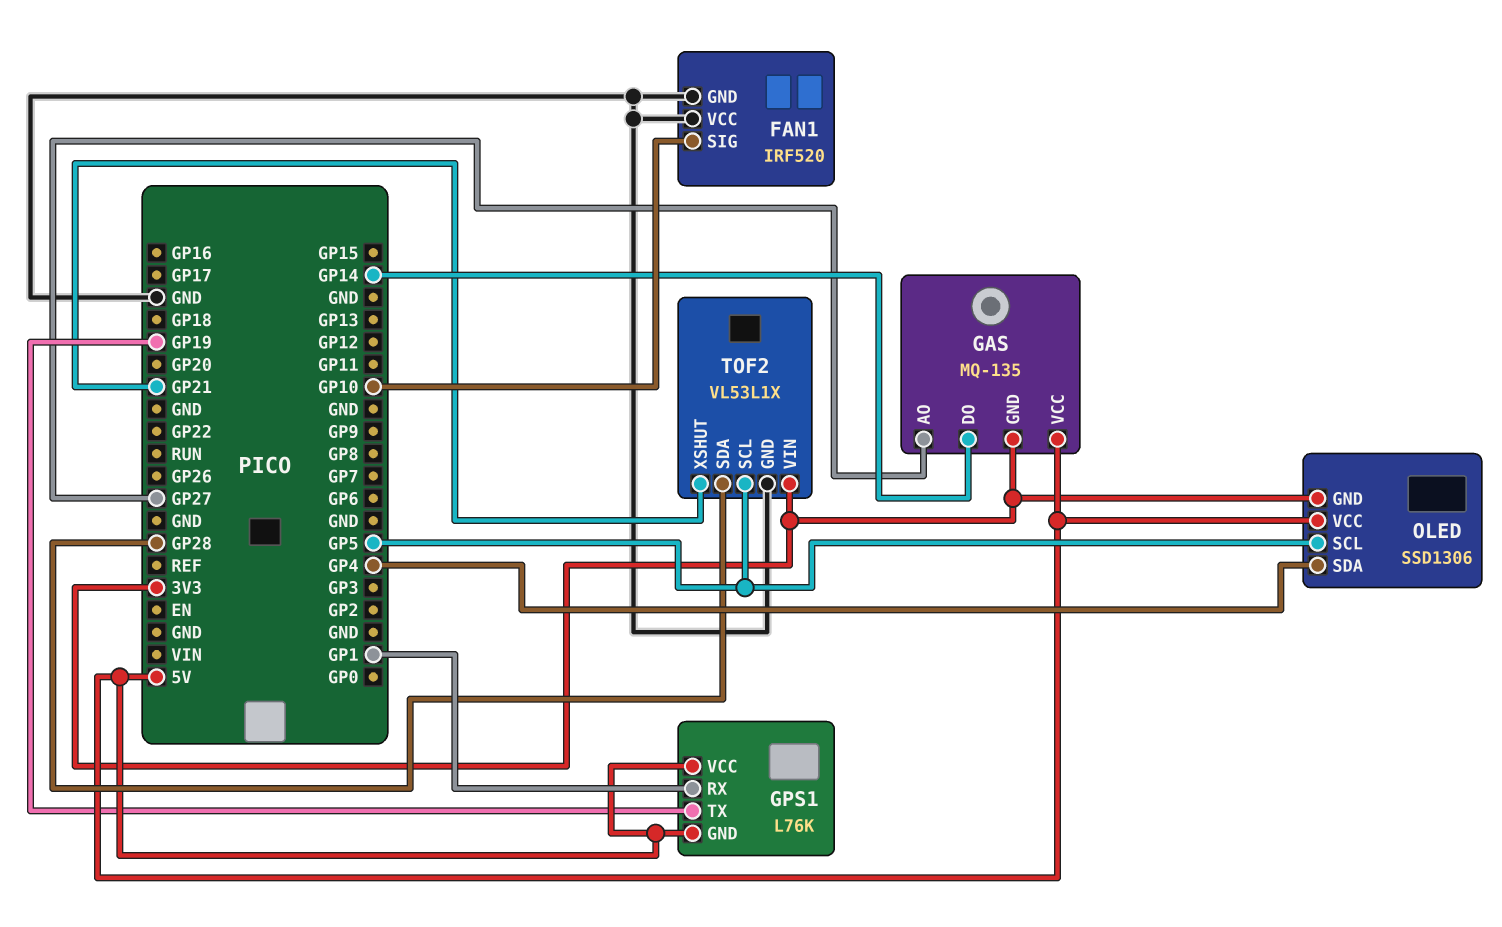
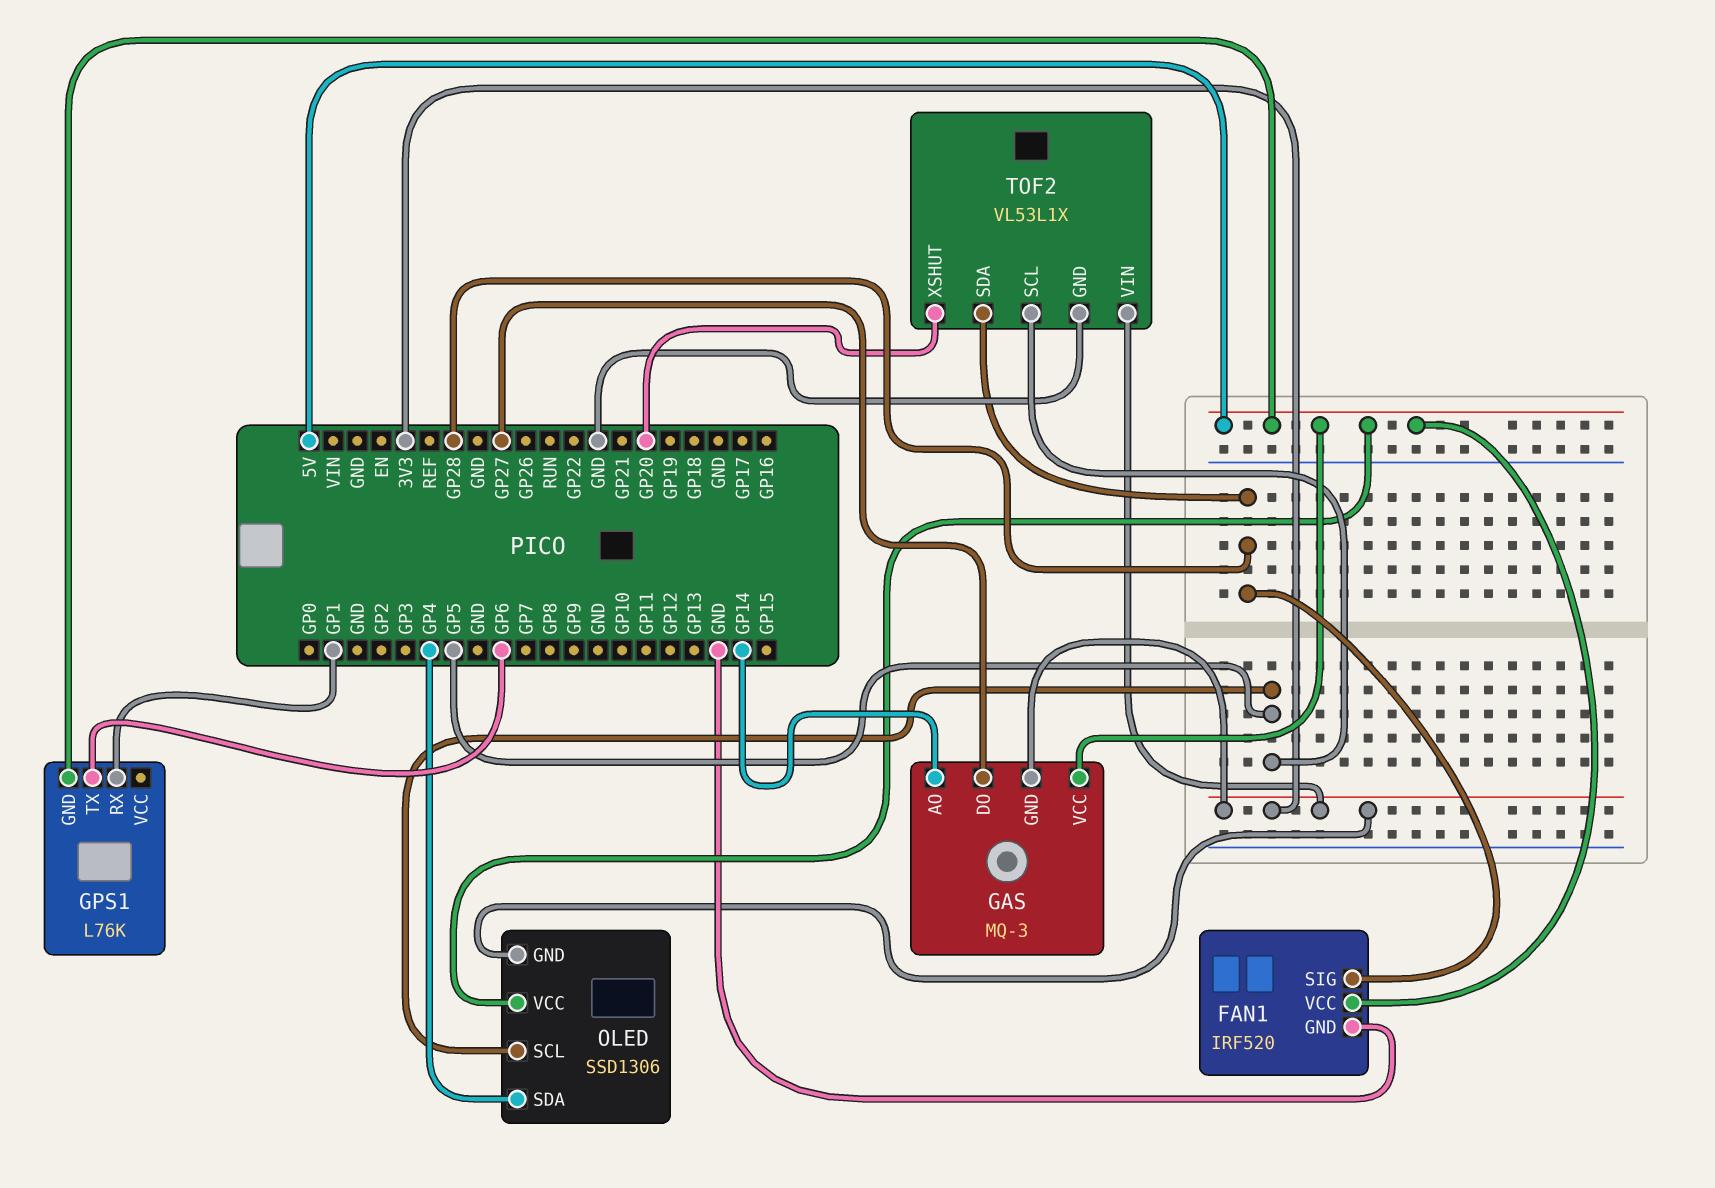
FAN1 pin SIG: GP10 -> GP28
FAN1 pin VCC: GND -> 5V
GAS: MQ-135 -> MQ-3
GAS pin AO: GP27 -> GP14
GAS pin DO: GP14 -> GP27
GPS1 pin TX: GP19 -> GP6
GPS1 pin VCC: 5V -> none
TOF2 pin XSHUT: GP21 -> GP20

